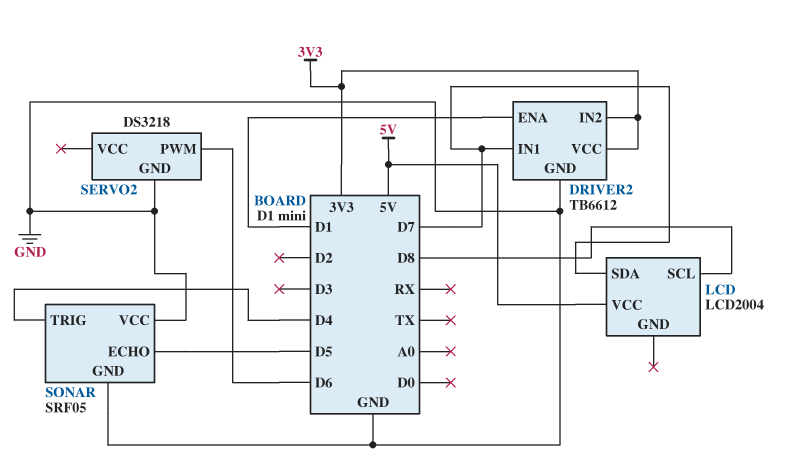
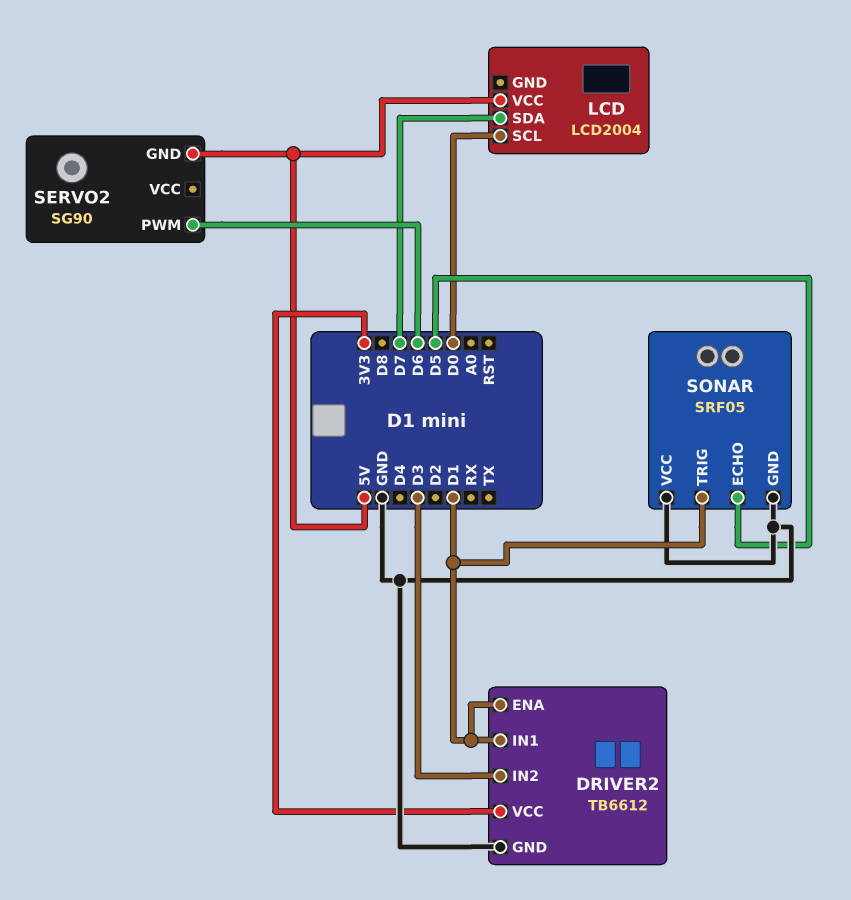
DRIVER2 pin IN1: D7 -> D1
DRIVER2 pin IN2: 3V3 -> D3
LCD pin SCL: D8 -> D0
SERVO2: DS3218 -> SG90
SERVO2 pin GND: GND -> 5V
SONAR pin TRIG: D4 -> D1

